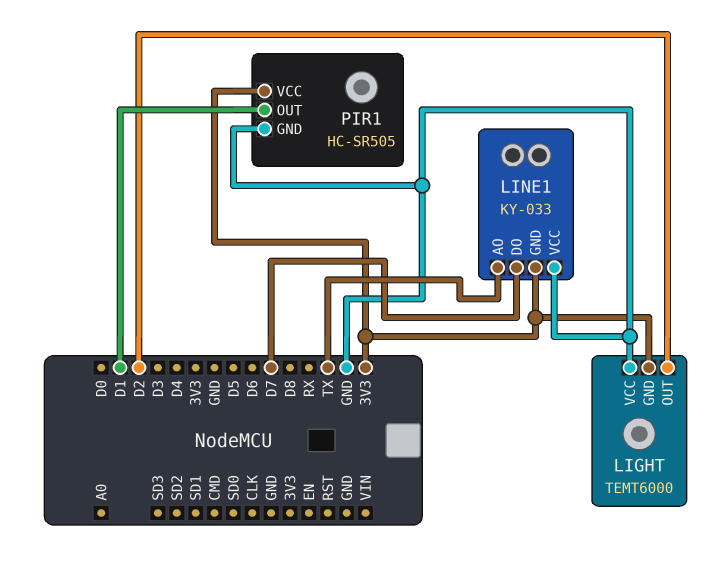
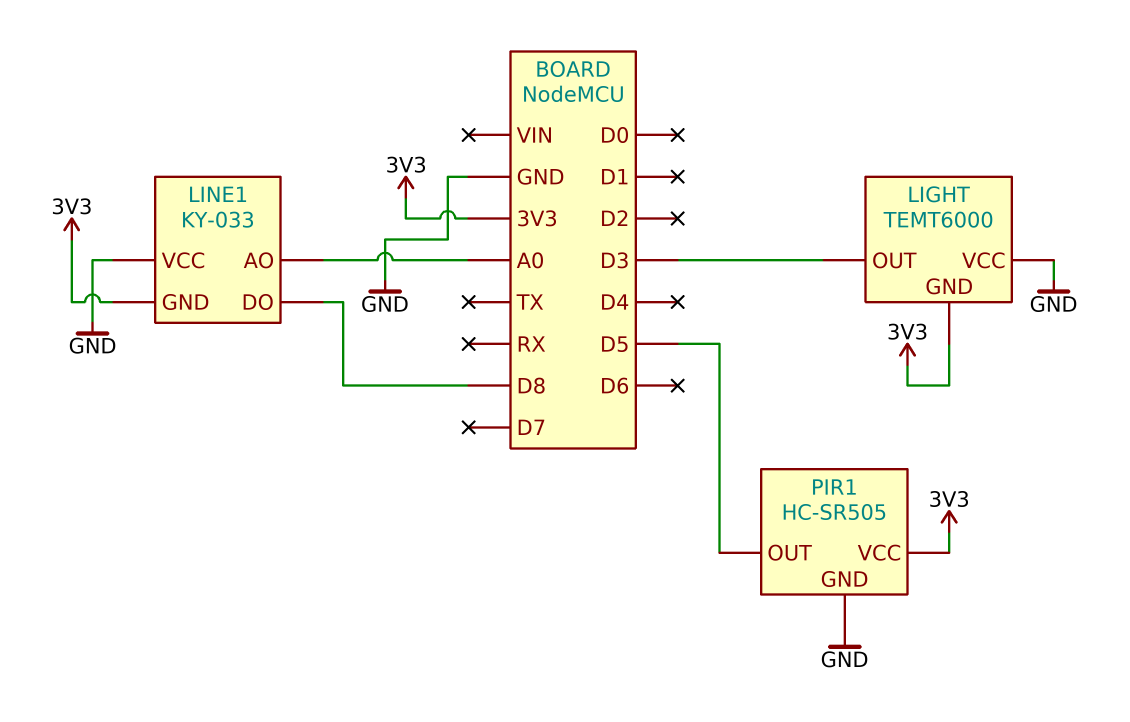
LIGHT pin OUT: D2 -> D3
LINE1 pin AO: TX -> A0
LINE1 pin DO: D7 -> D8
PIR1 pin OUT: D1 -> D5

